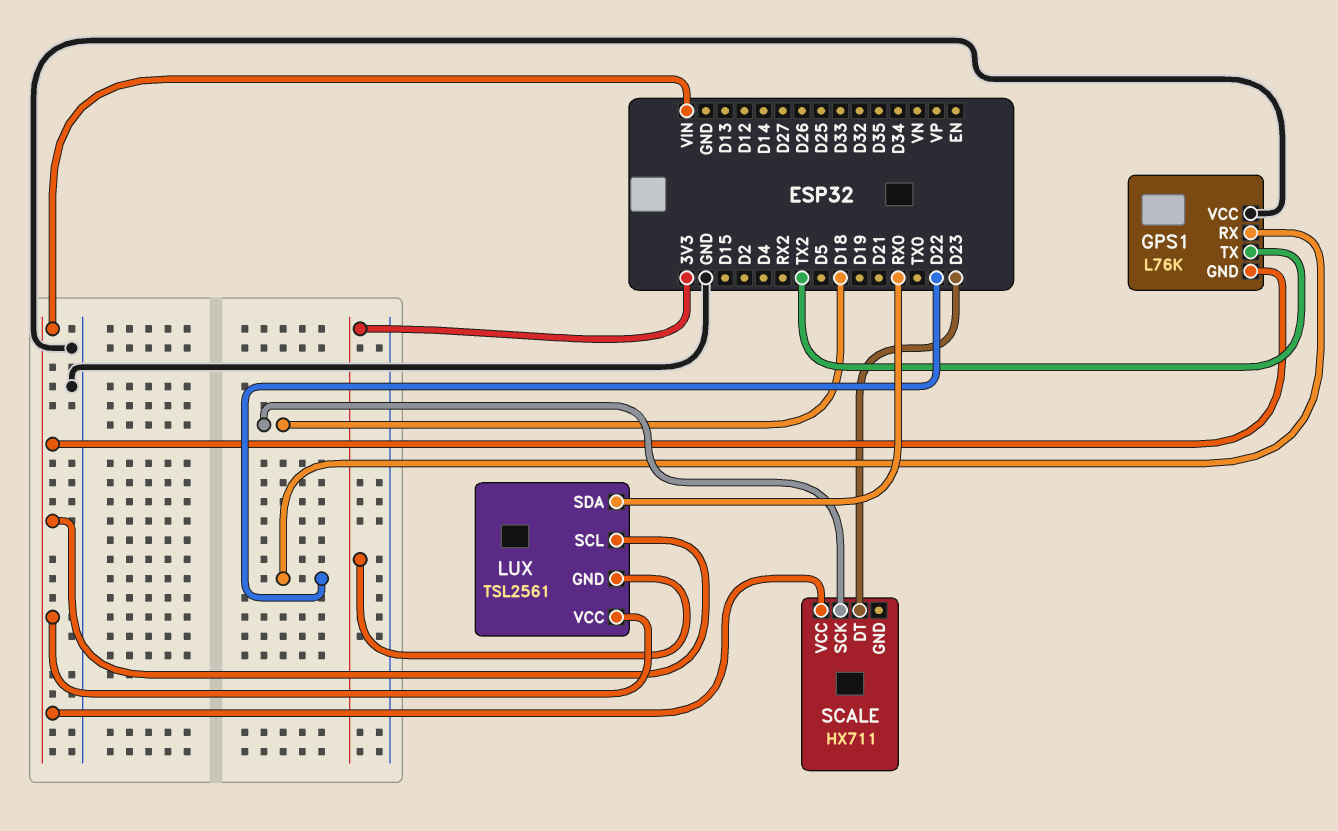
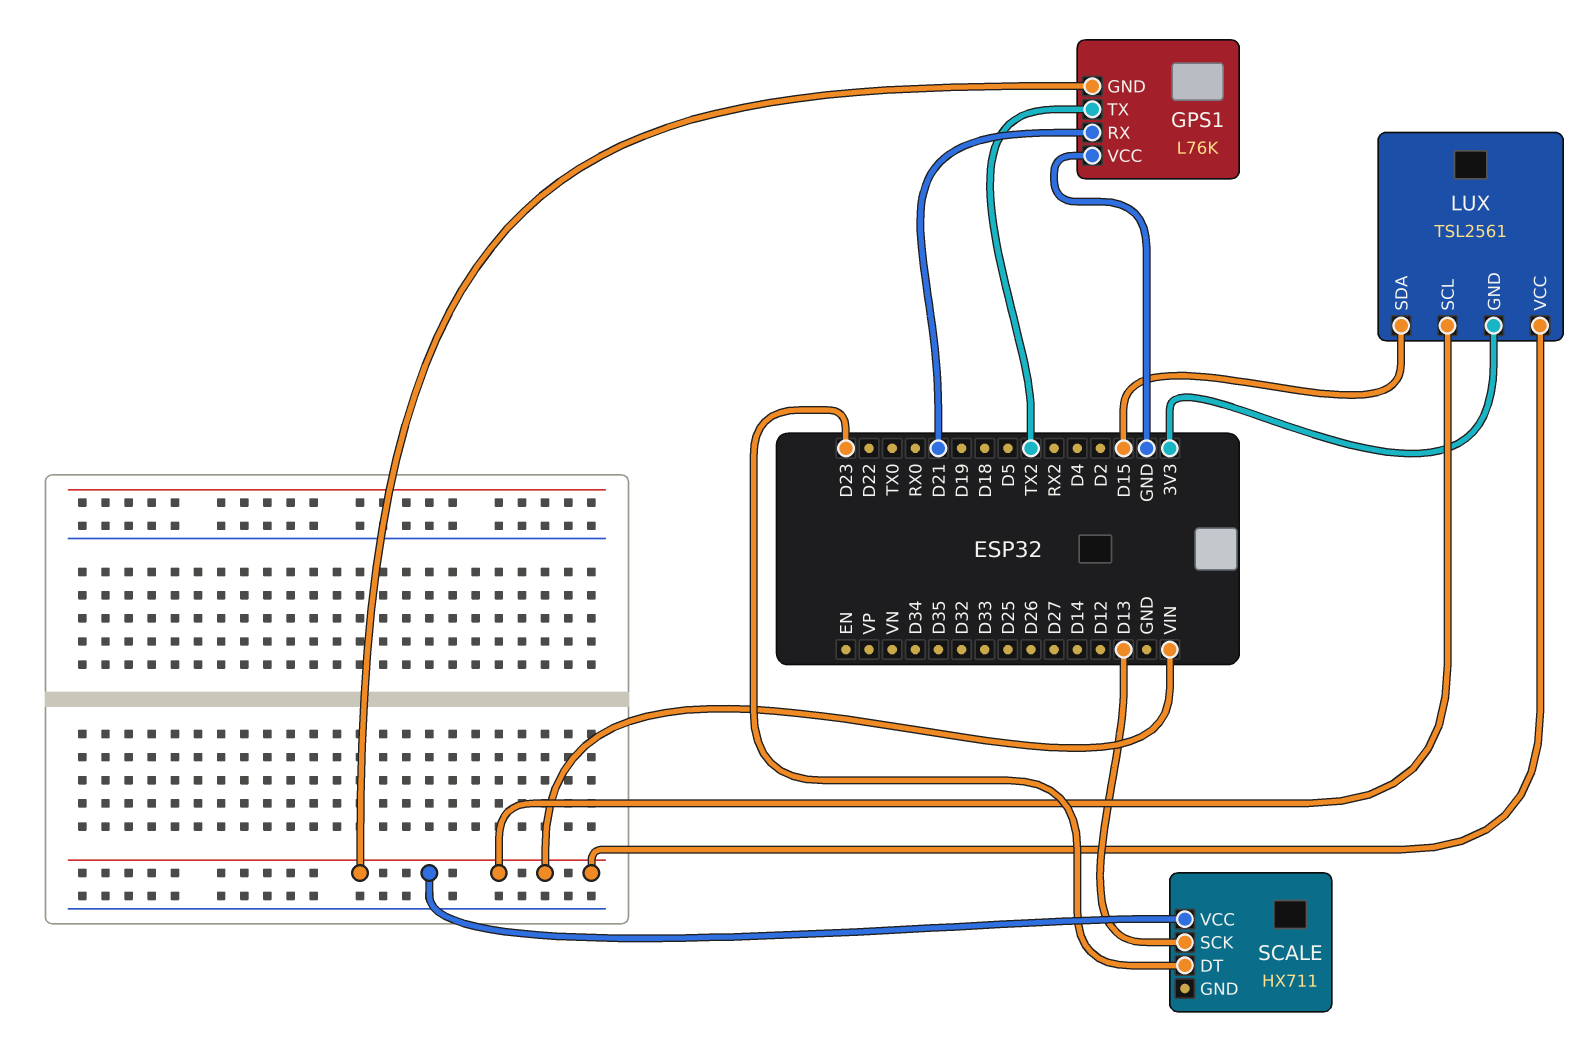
GPS1 pin RX: D22 -> D21
LUX pin SDA: RX0 -> D15
SCALE pin SCK: D18 -> D13

